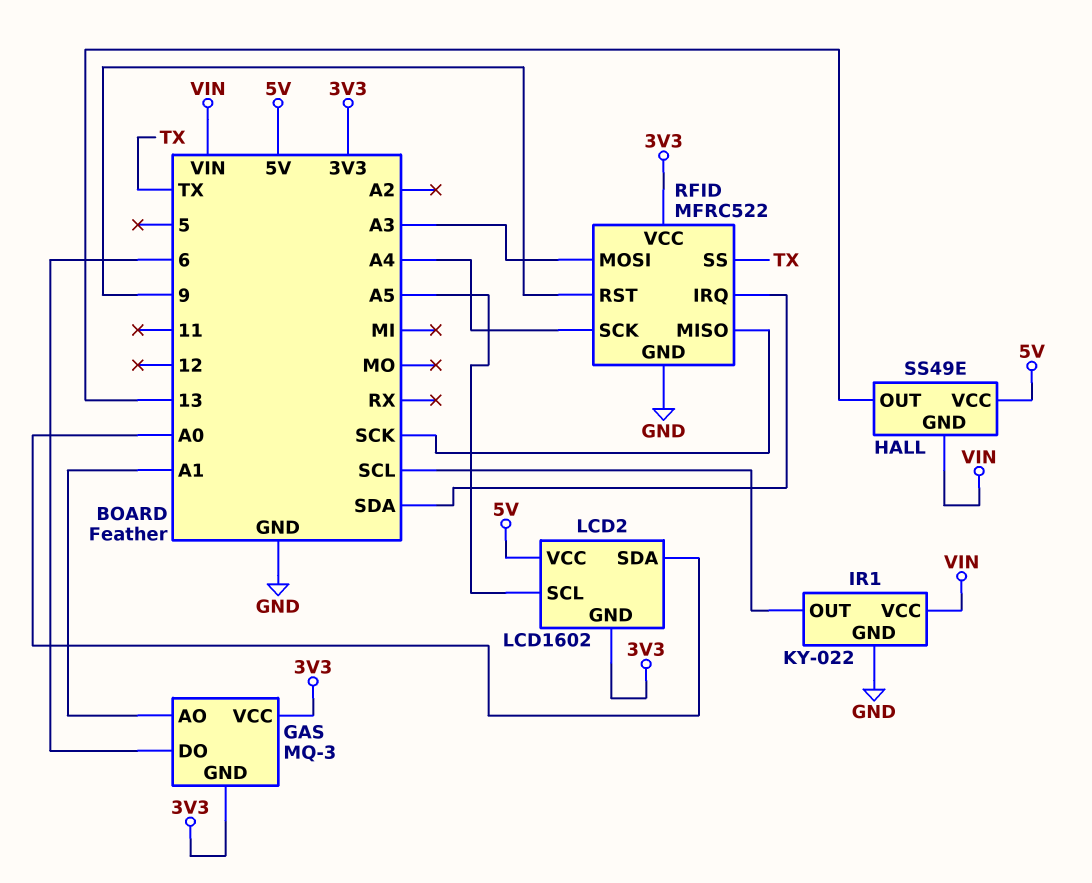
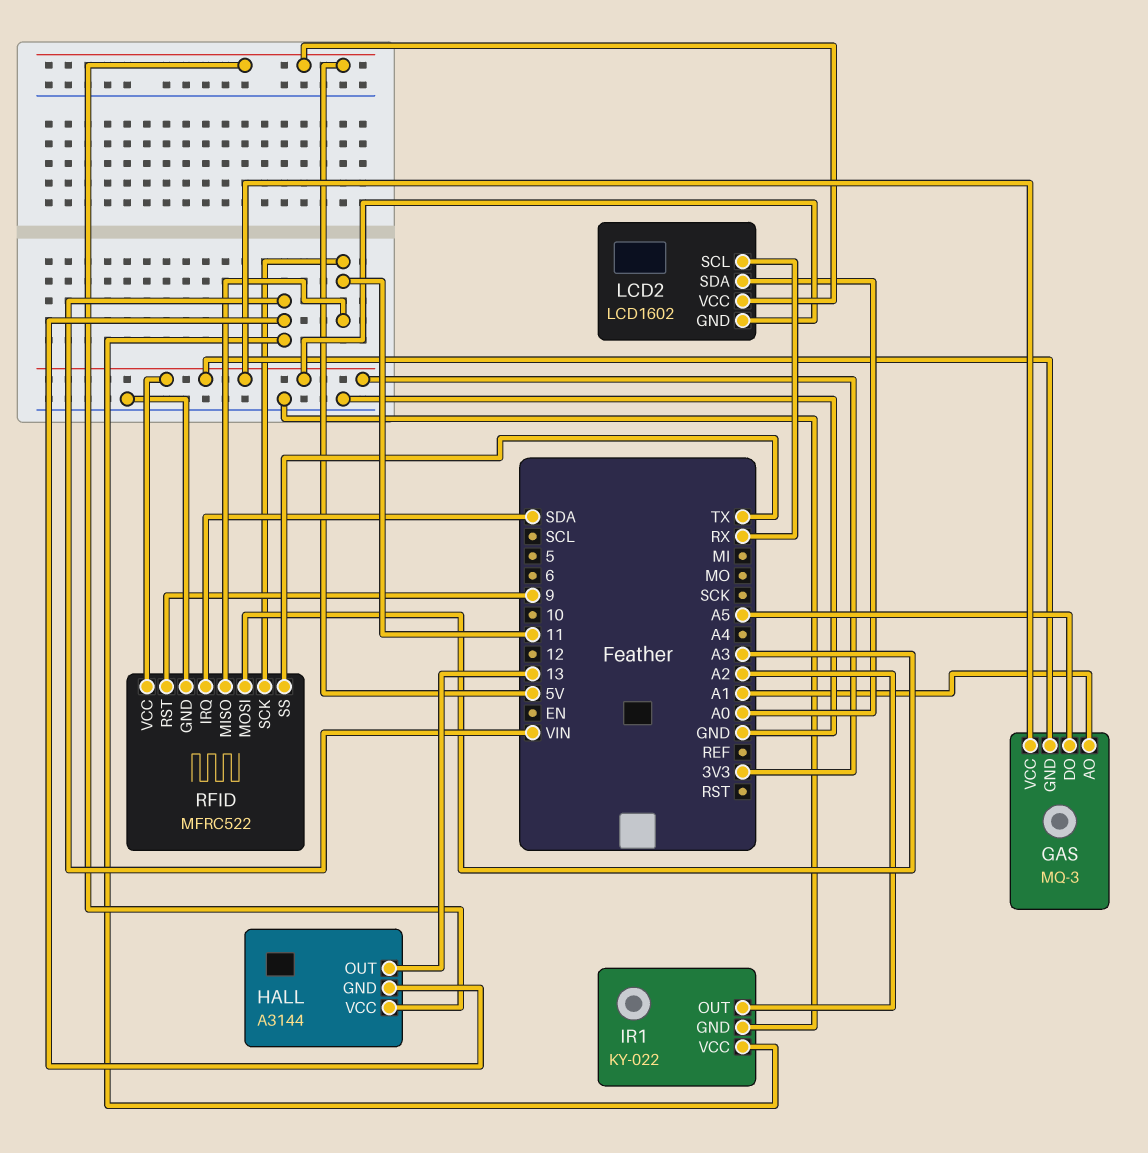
GAS pin DO: 6 -> A5
HALL: SS49E -> A3144
IR1 pin OUT: SCL -> A2
LCD2 pin SCL: A5 -> RX
RFID pin MISO: SCK -> 11
RFID pin SCK: A4 -> 11

